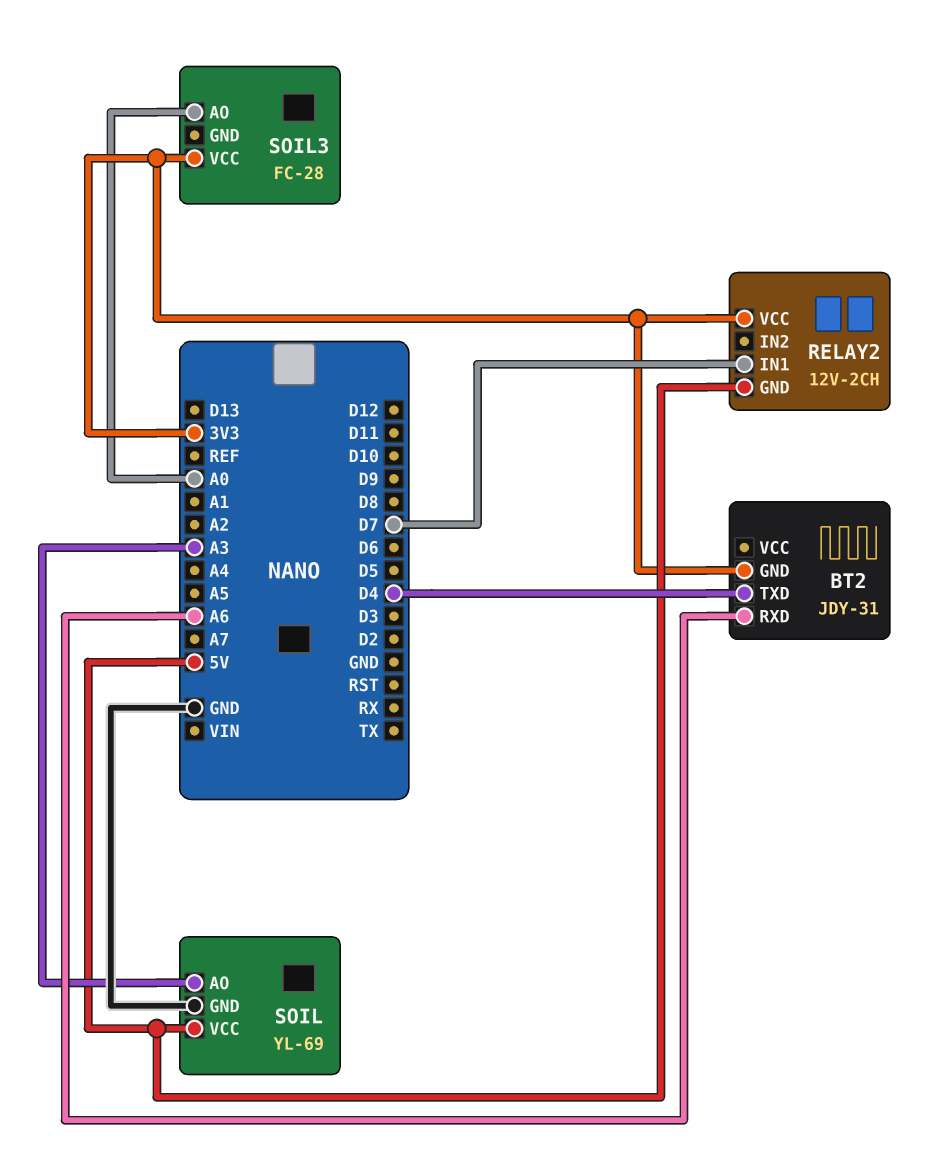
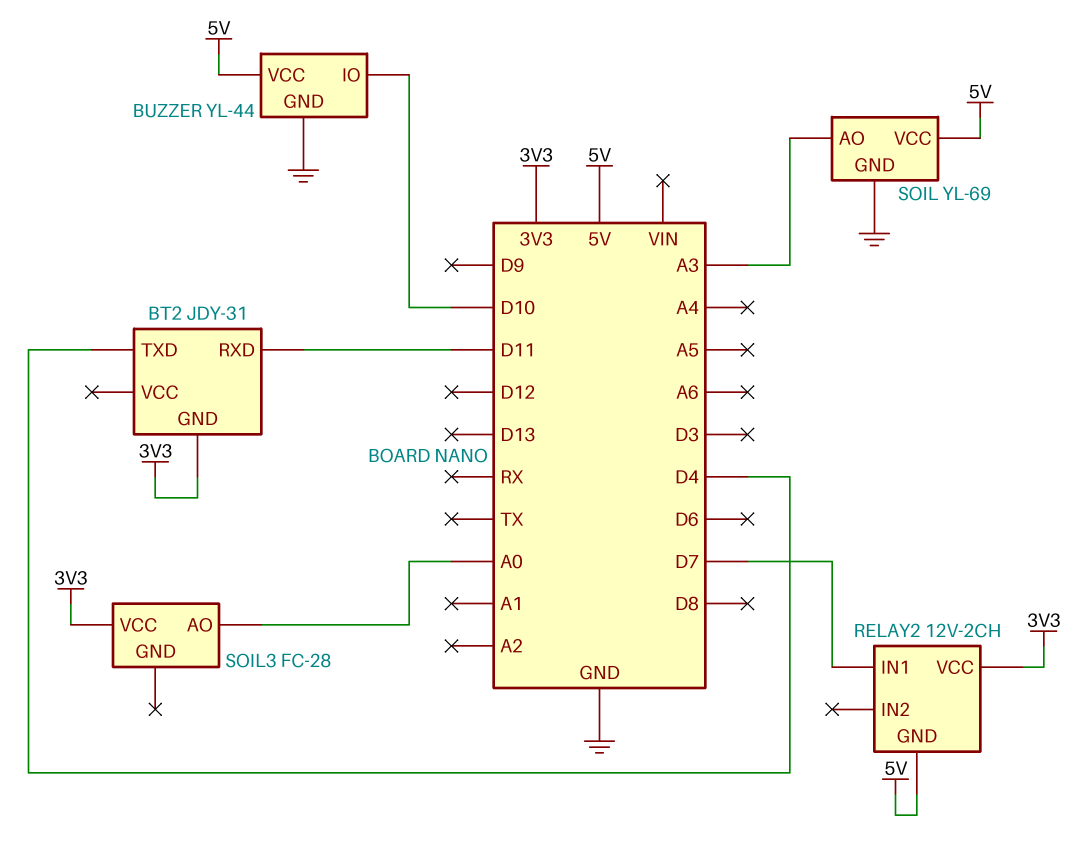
BT2 pin RXD: A6 -> D11
BUZZER: none -> YL-44
BUZZER pin GND: none -> GND
BUZZER pin IO: none -> D10
BUZZER pin VCC: none -> 5V

